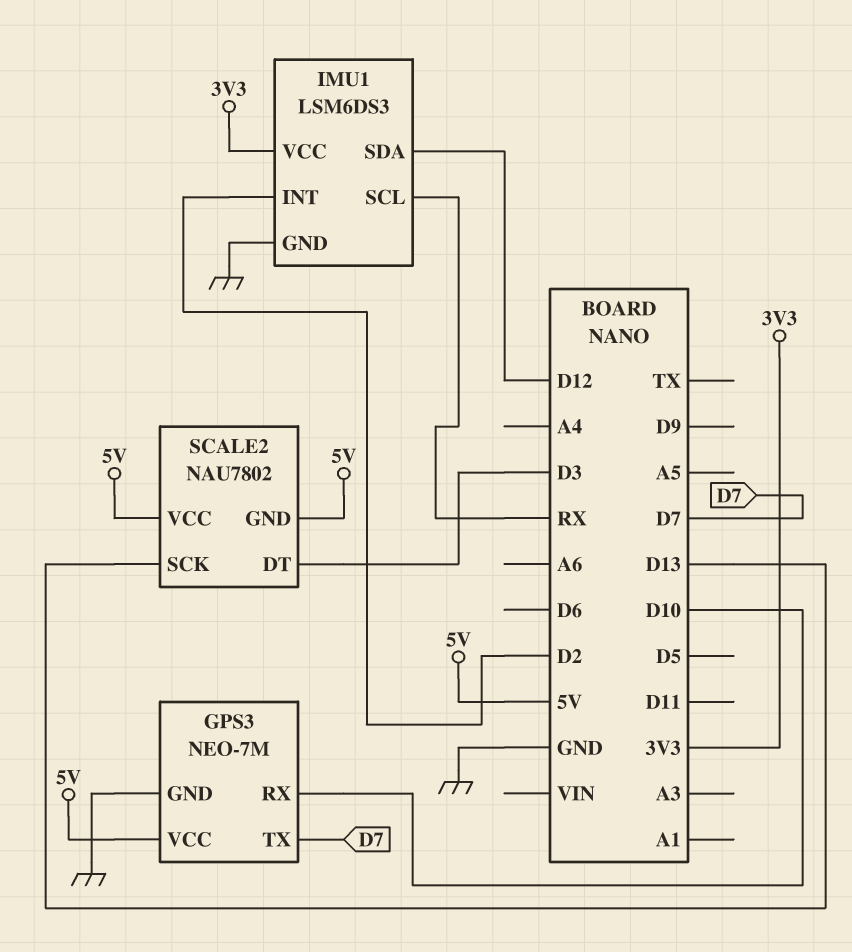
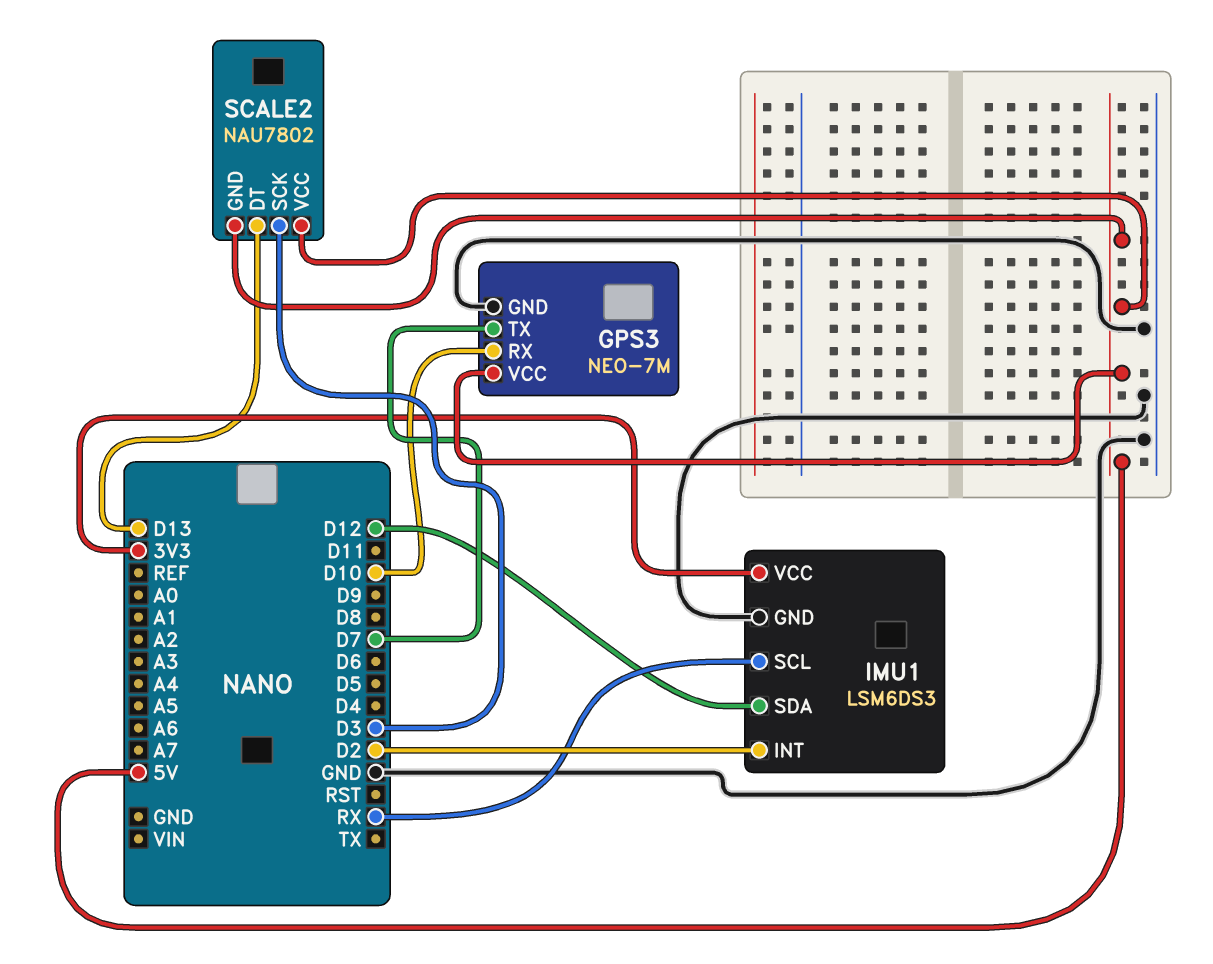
SCALE2 pin DT: D3 -> D13
SCALE2 pin SCK: D13 -> D3

